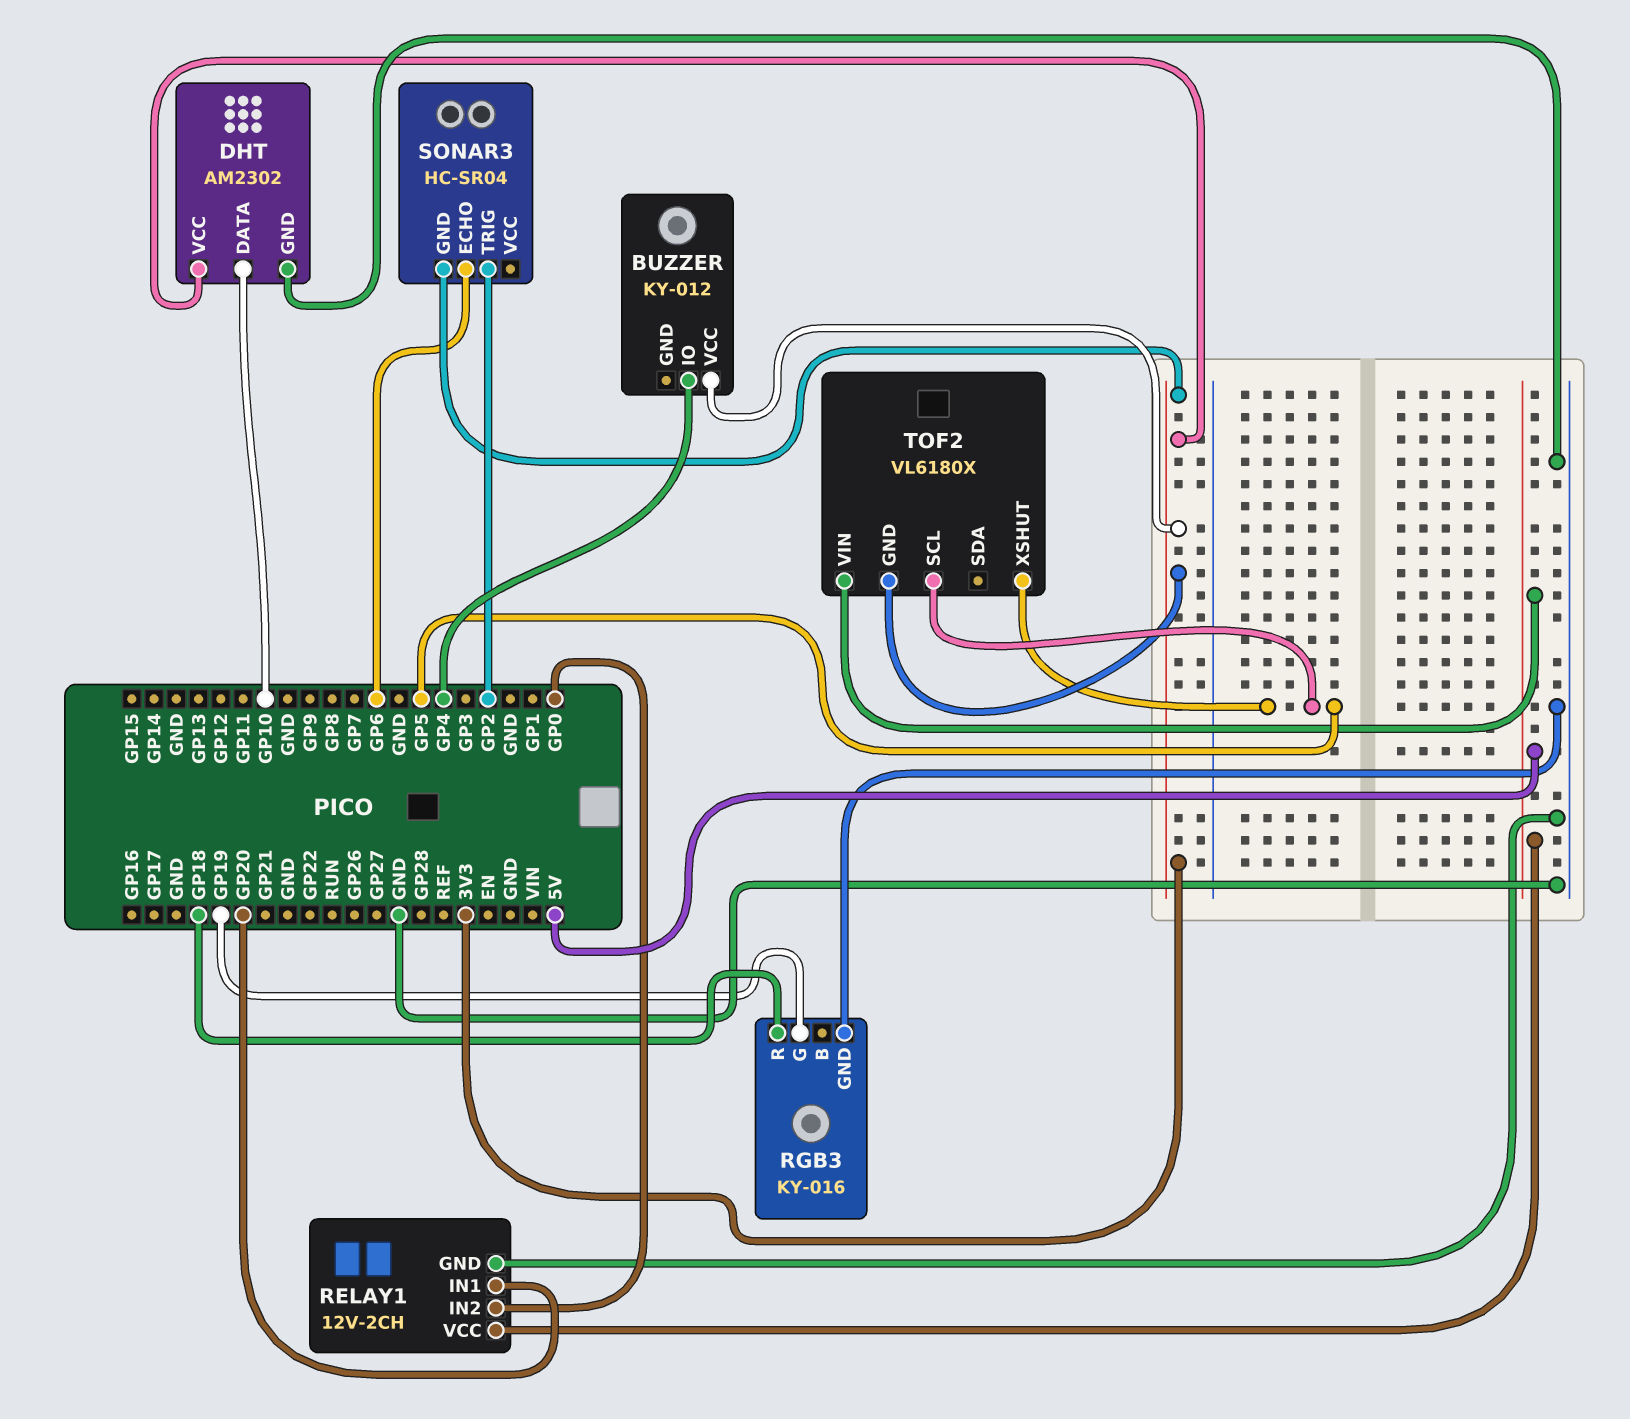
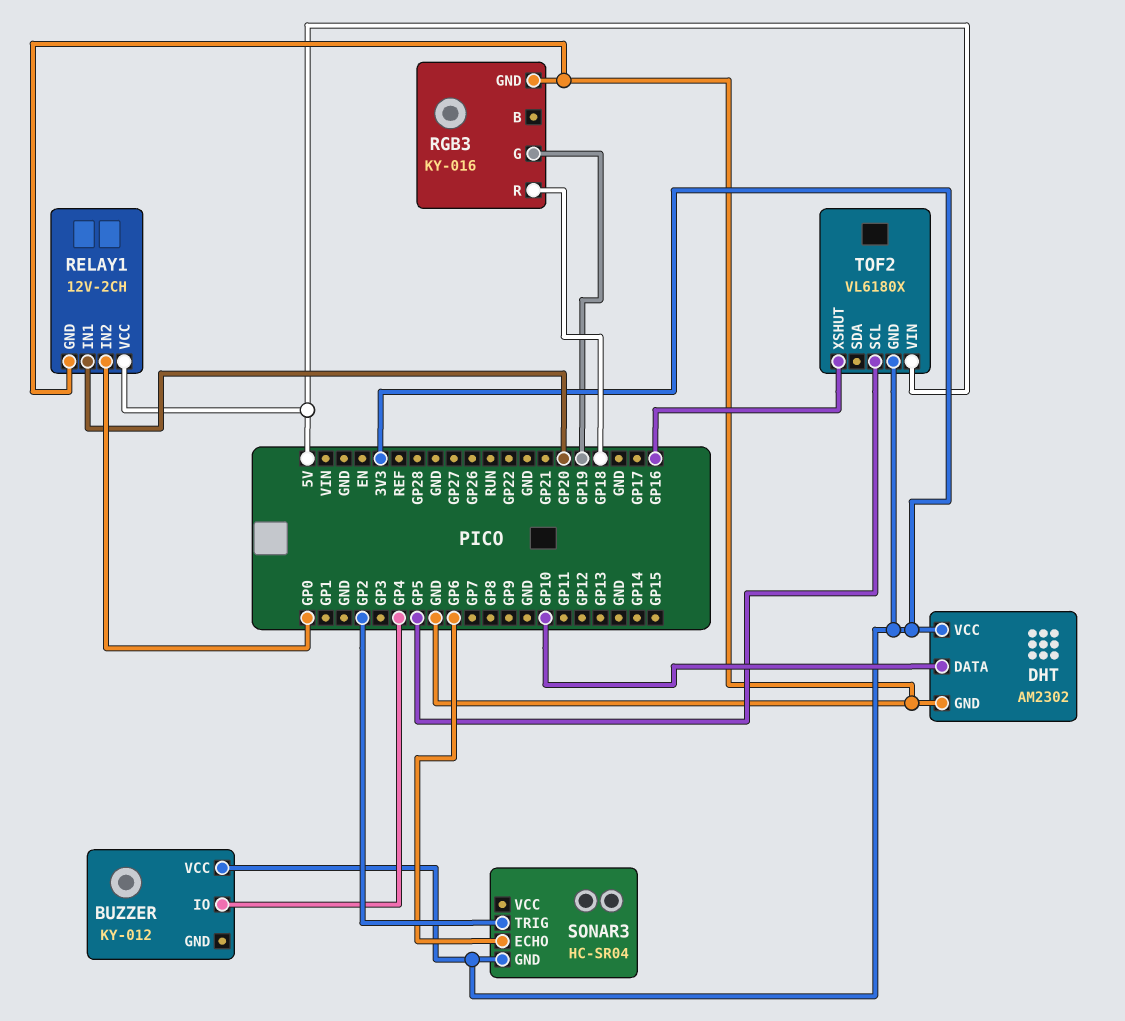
TOF2 pin XSHUT: GP5 -> GP16

